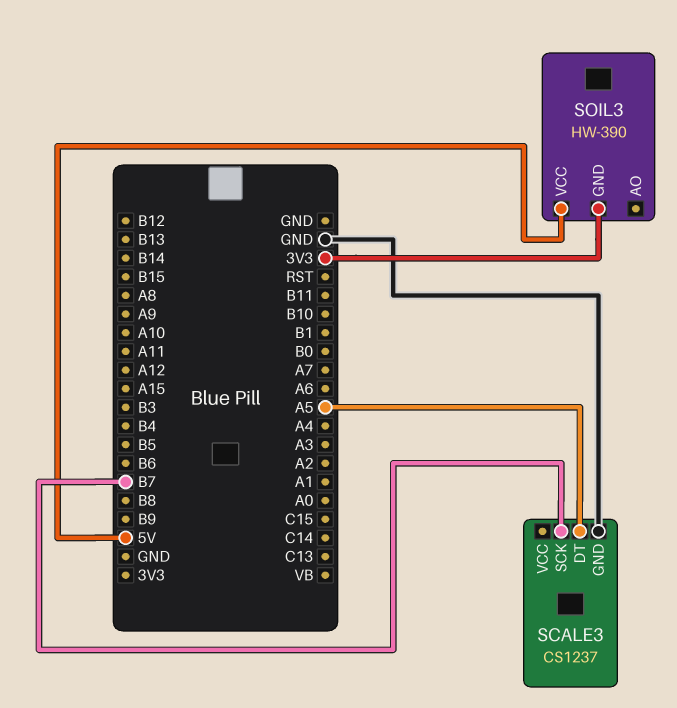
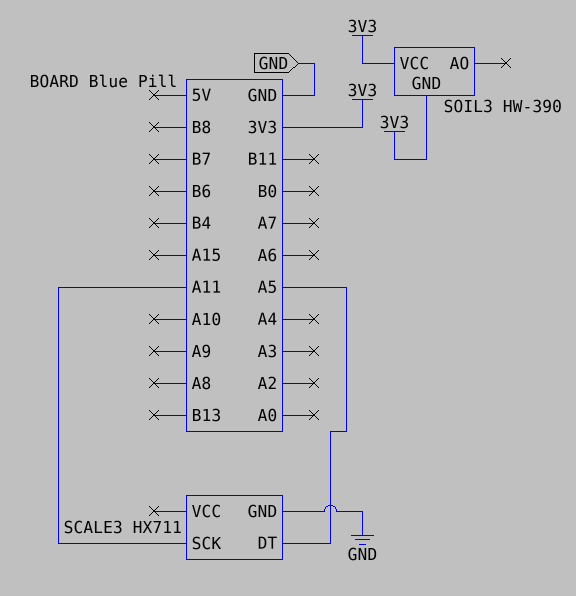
SCALE3: CS1237 -> HX711
SCALE3 pin SCK: B7 -> A11
SOIL3 pin VCC: 5V -> 3V3

